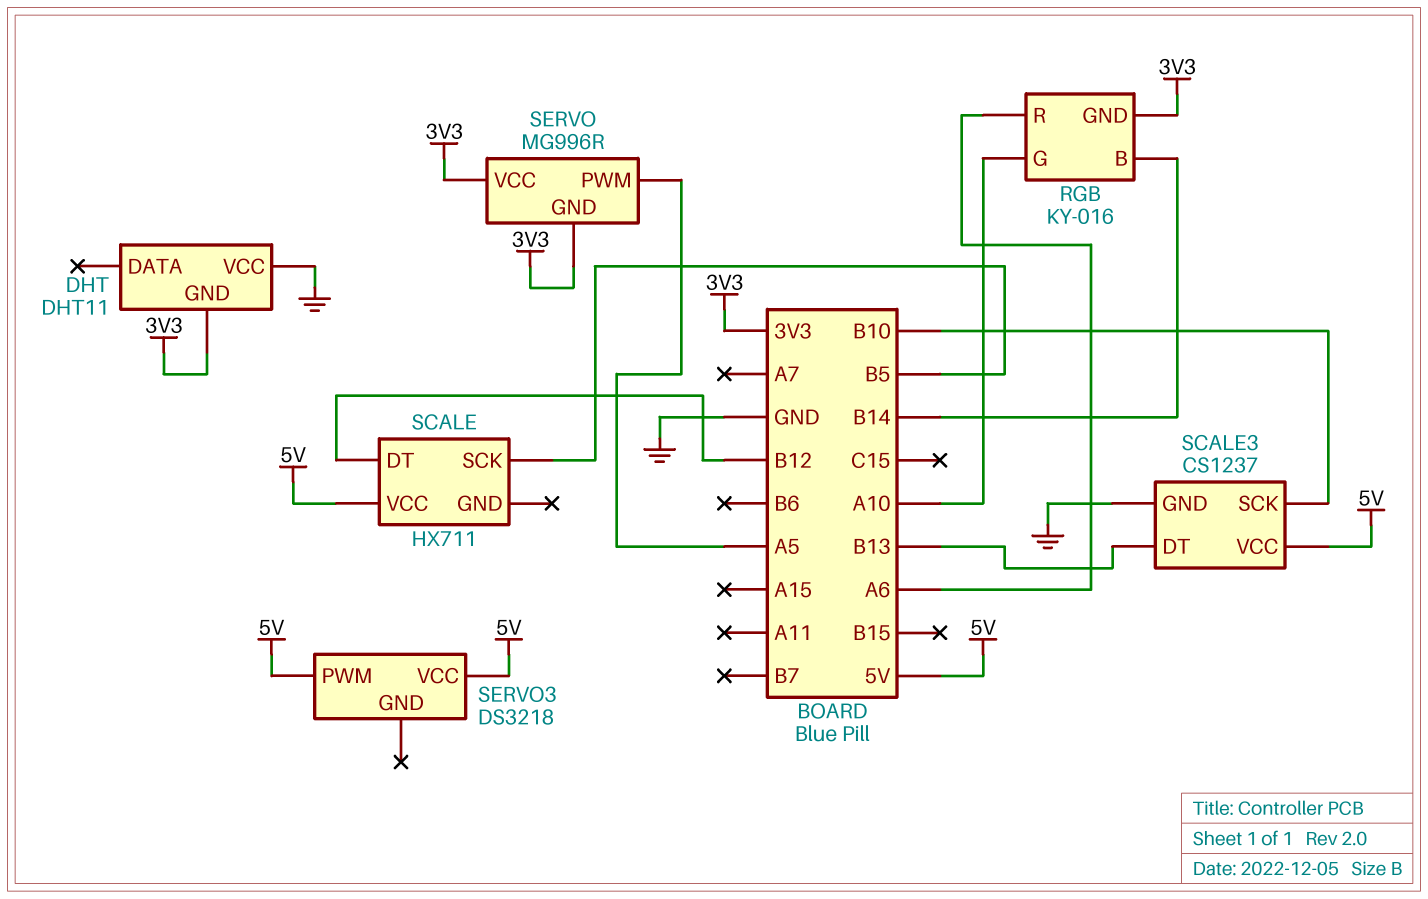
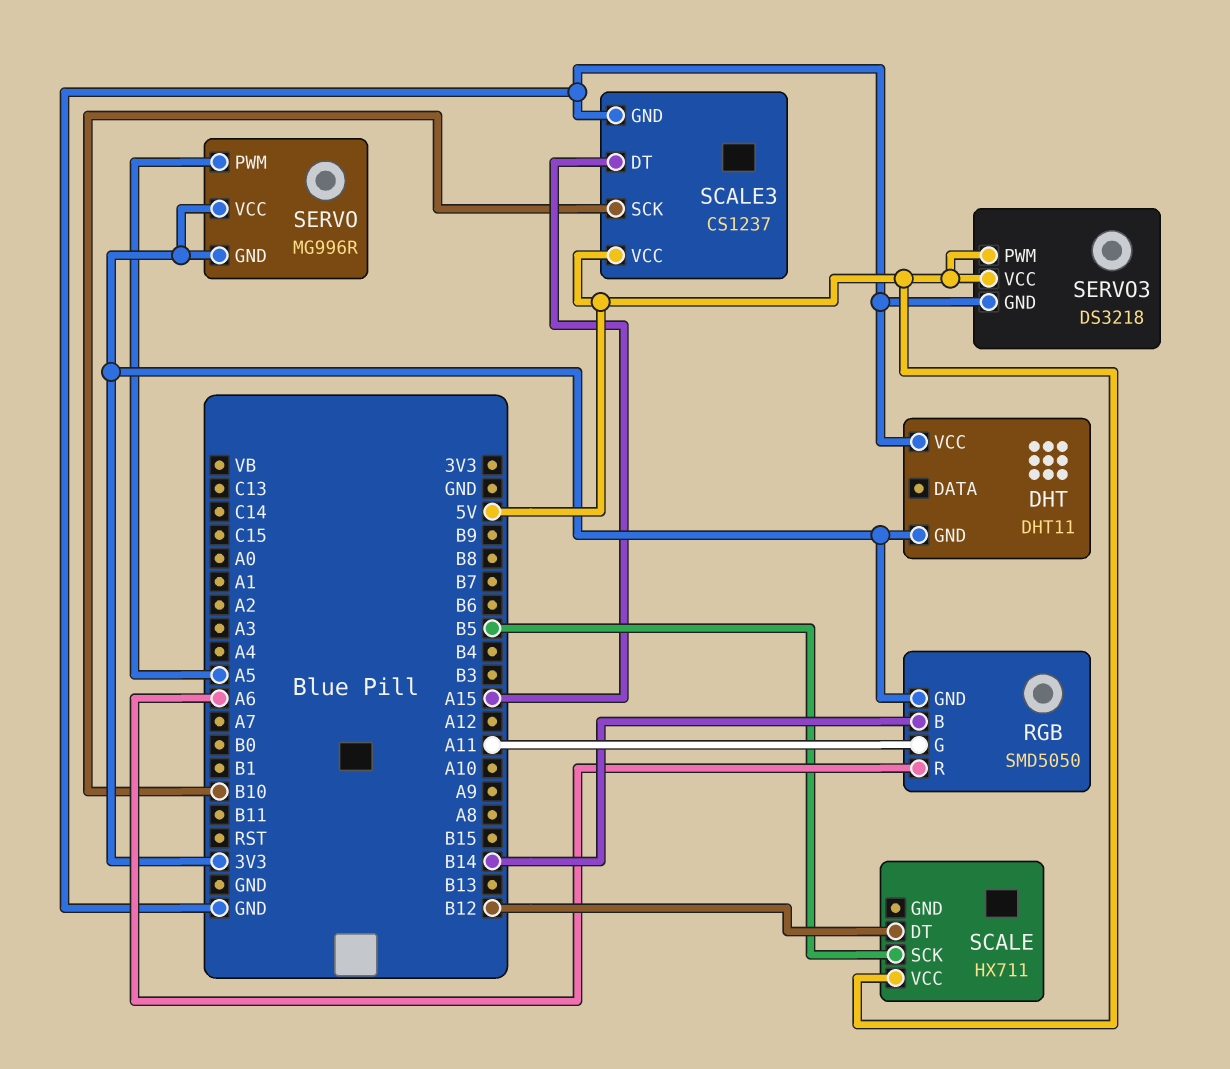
RGB: KY-016 -> SMD5050
RGB pin G: A10 -> A11
SCALE3 pin DT: B13 -> A15
SERVO3 pin GND: none -> GND

